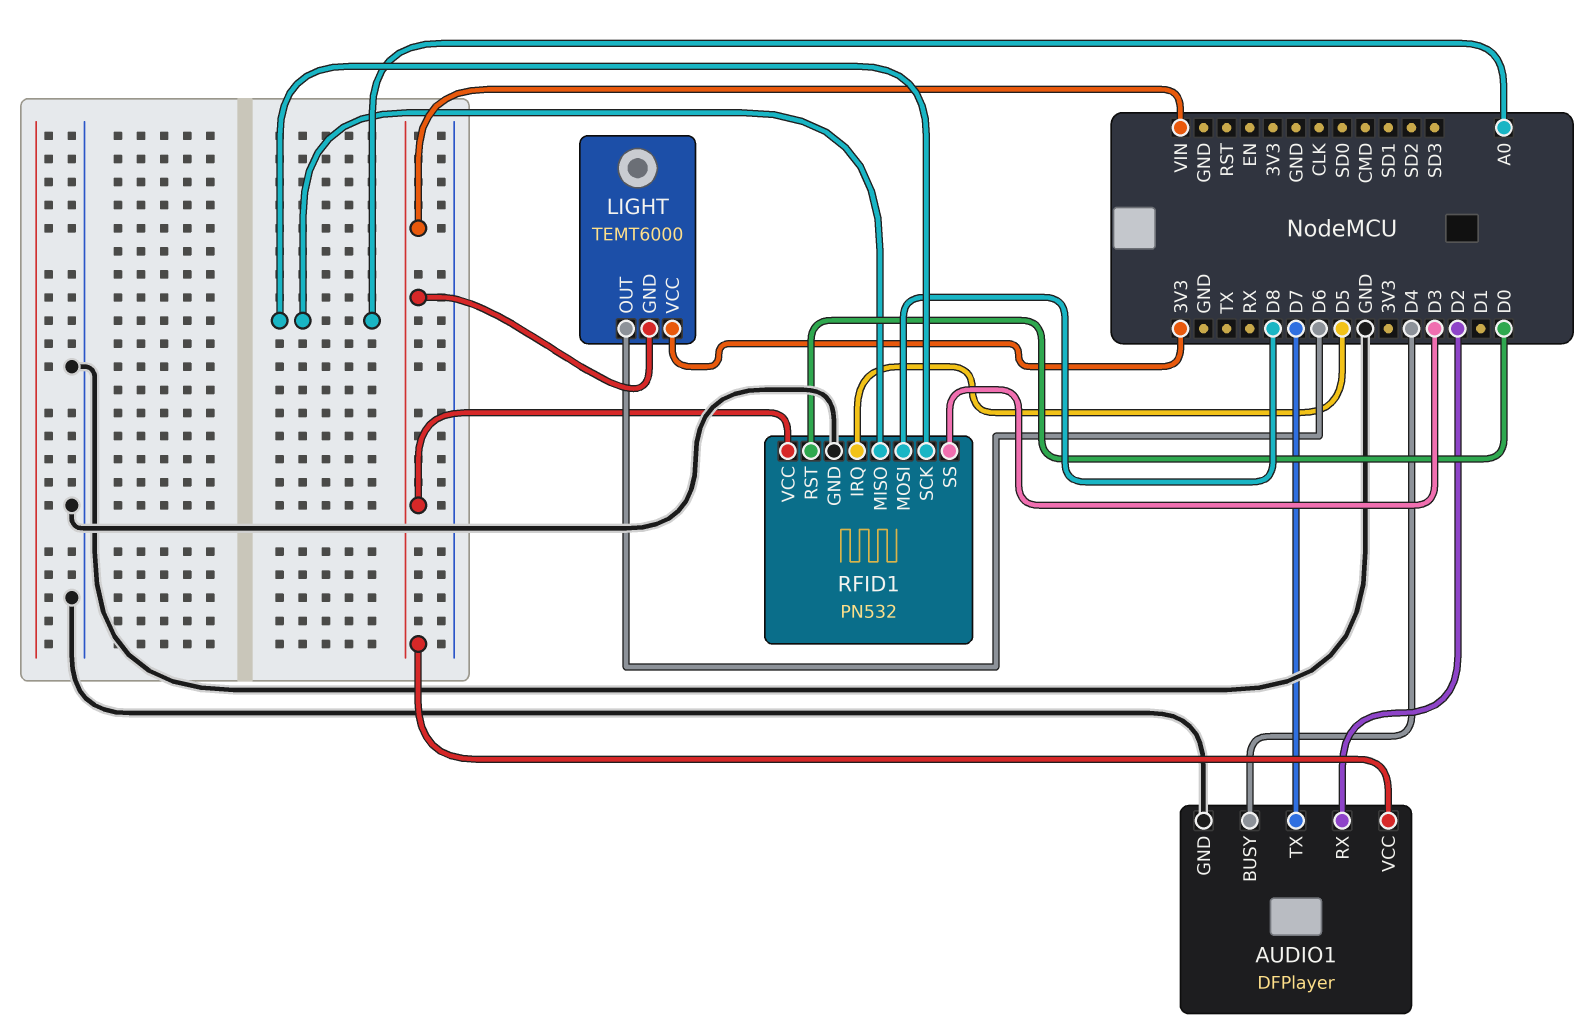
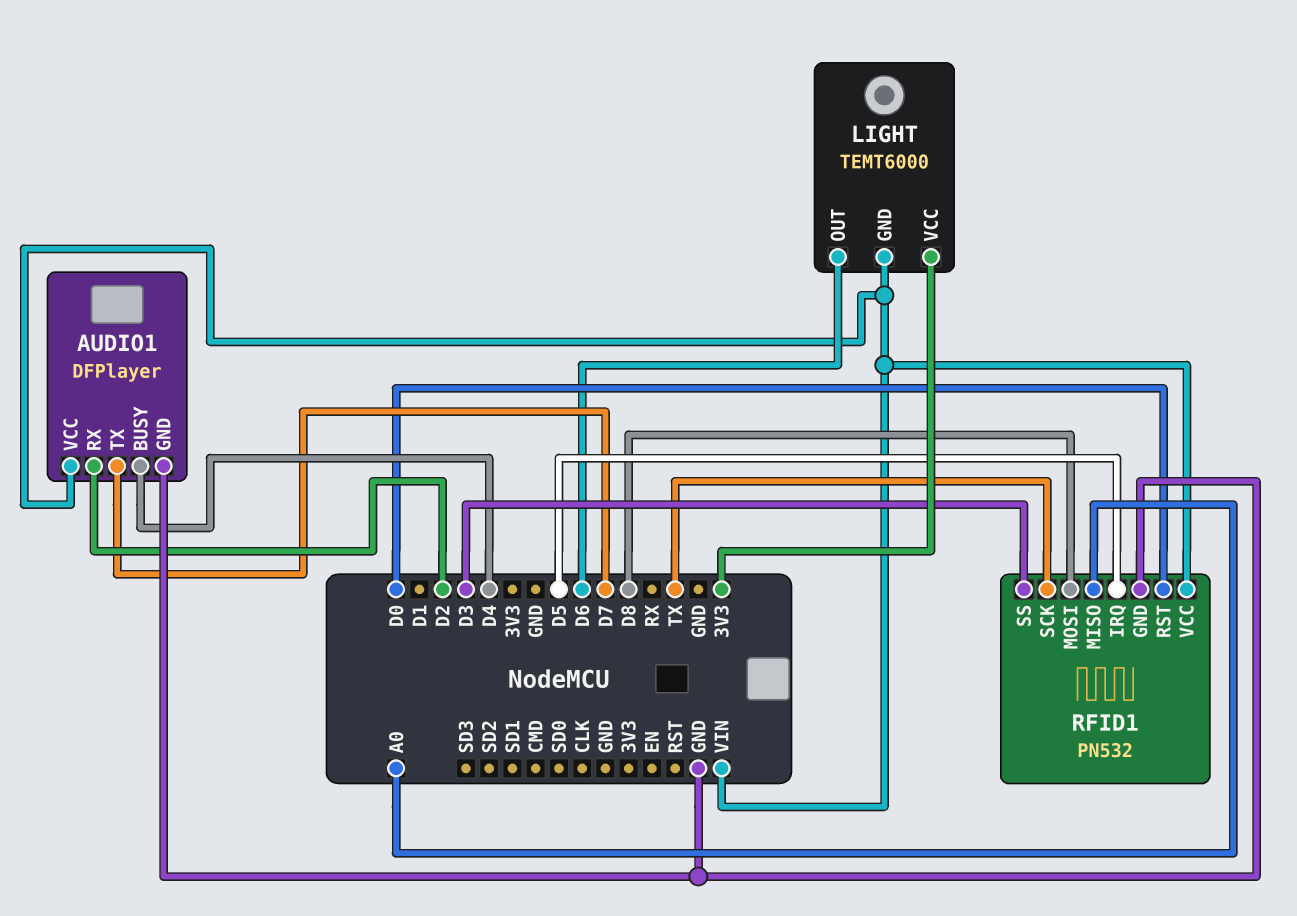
RFID1 pin SCK: A0 -> TX

